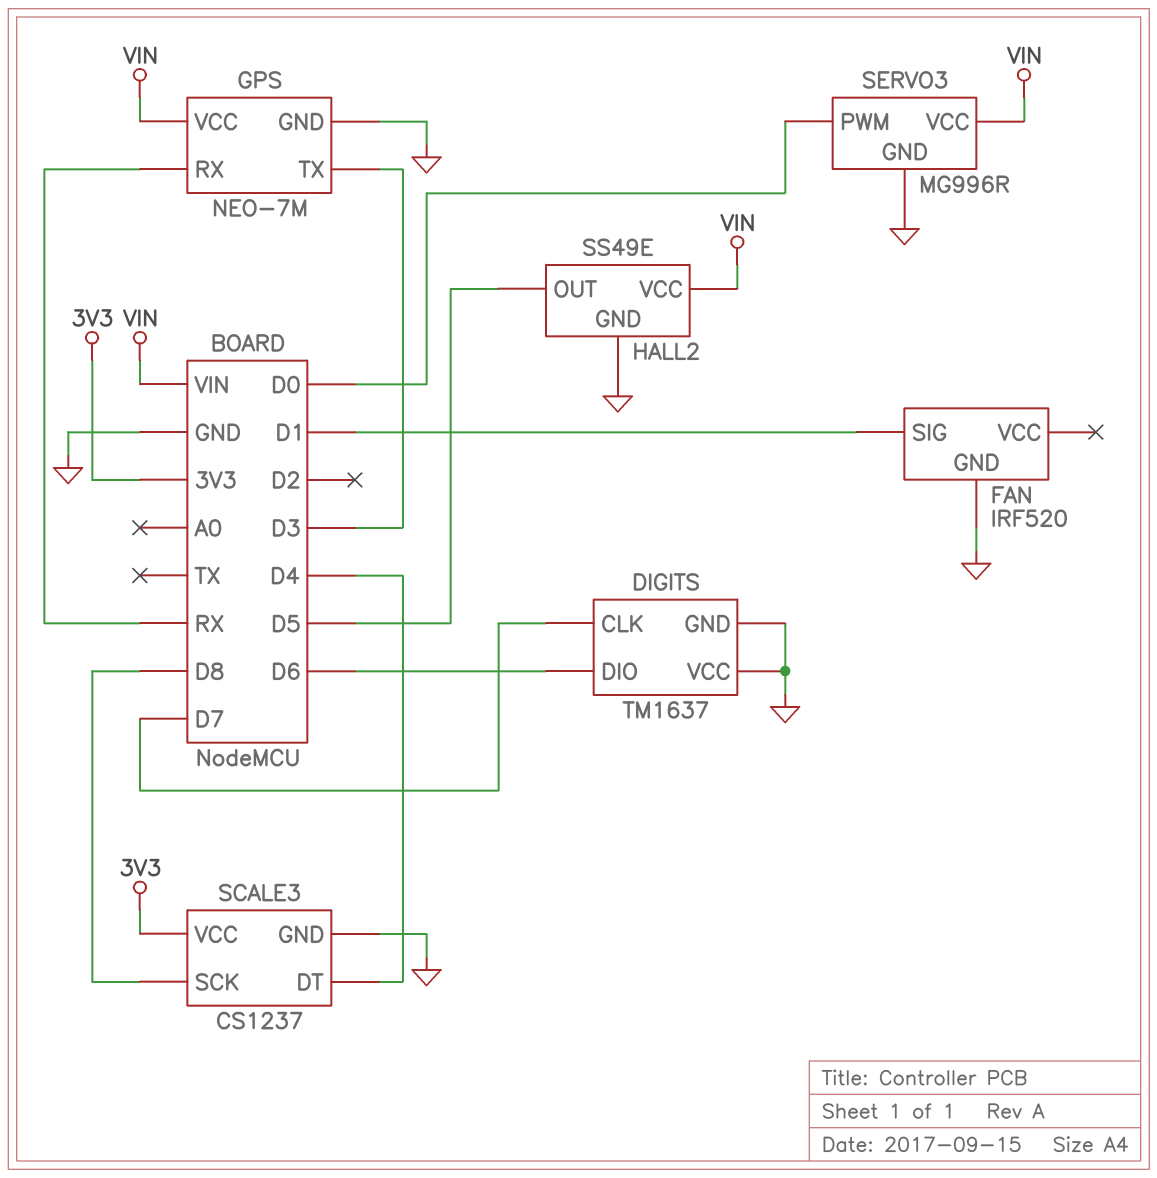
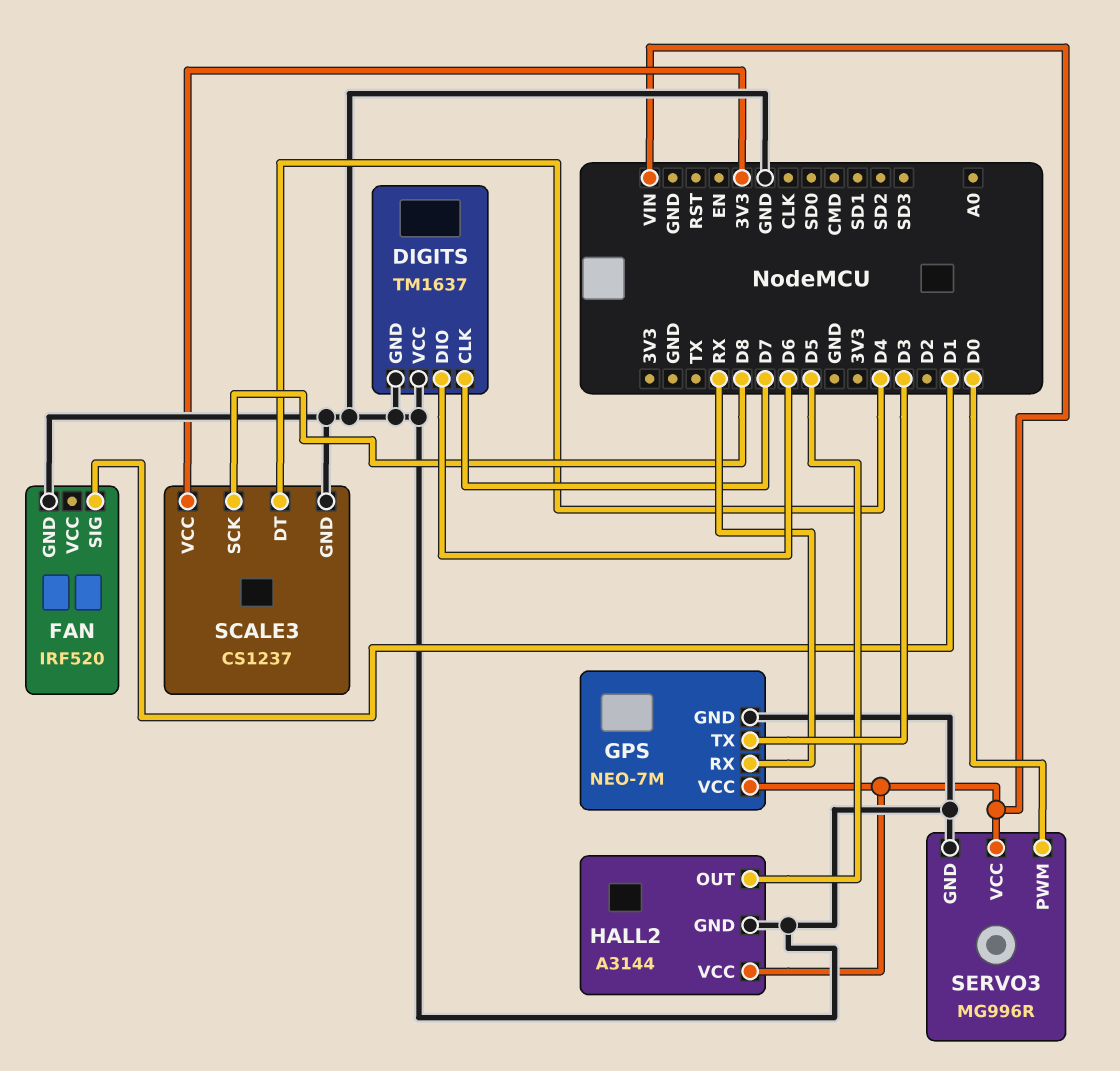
HALL2: SS49E -> A3144

